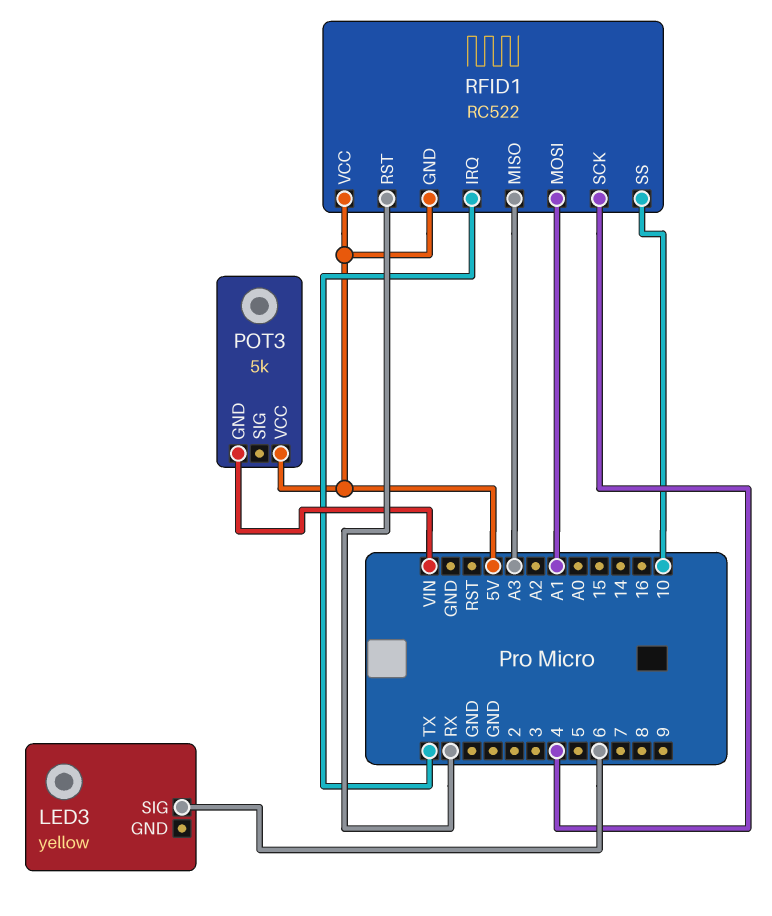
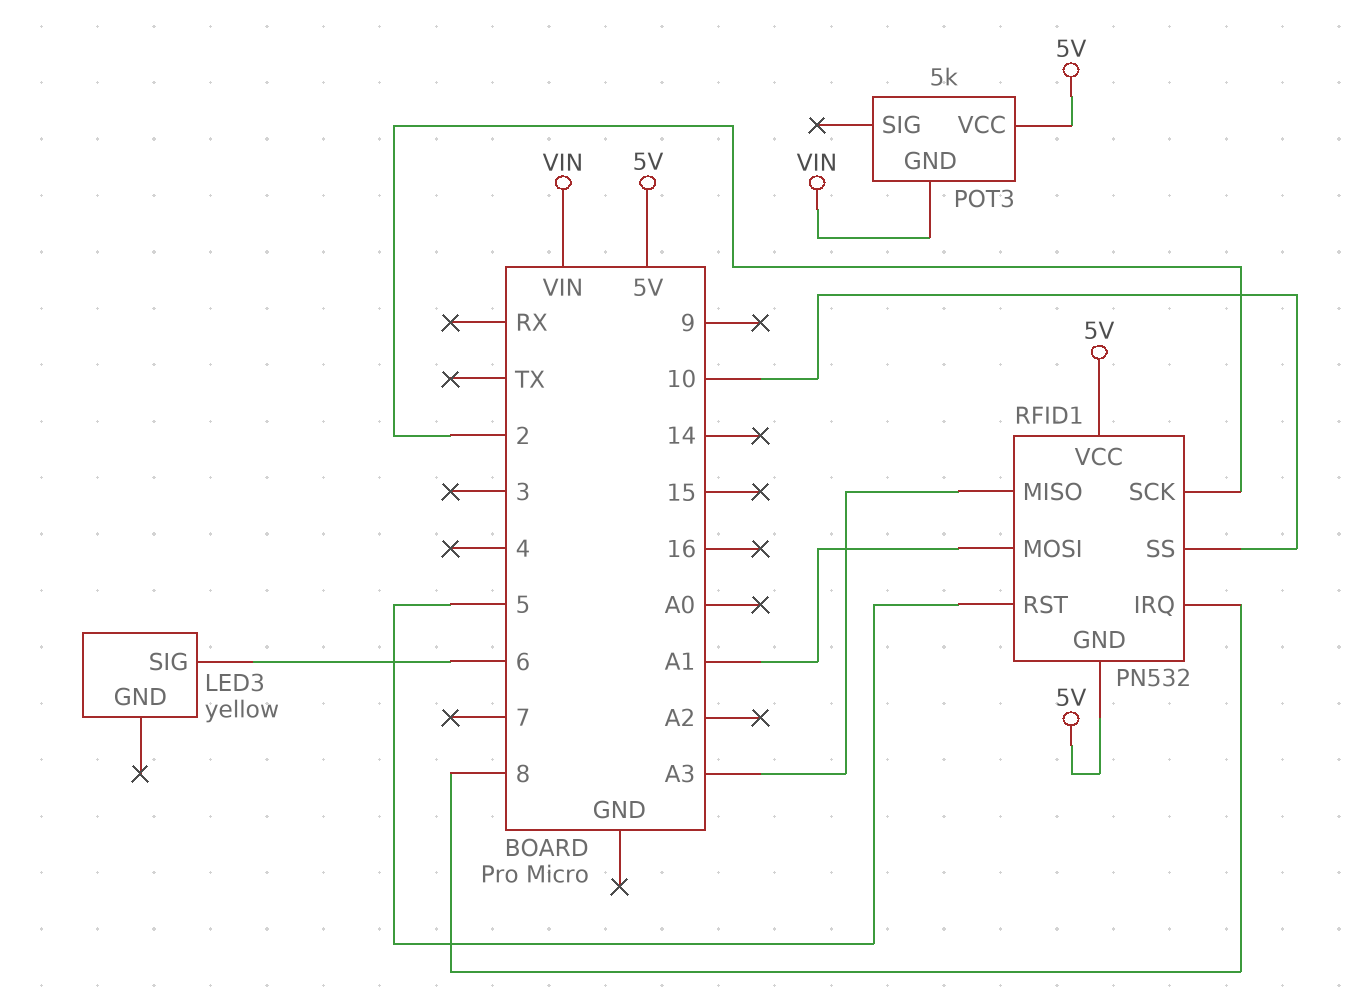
RFID1: RC522 -> PN532
RFID1 pin IRQ: TX -> 8
RFID1 pin RST: RX -> 5
RFID1 pin SCK: 4 -> 2

